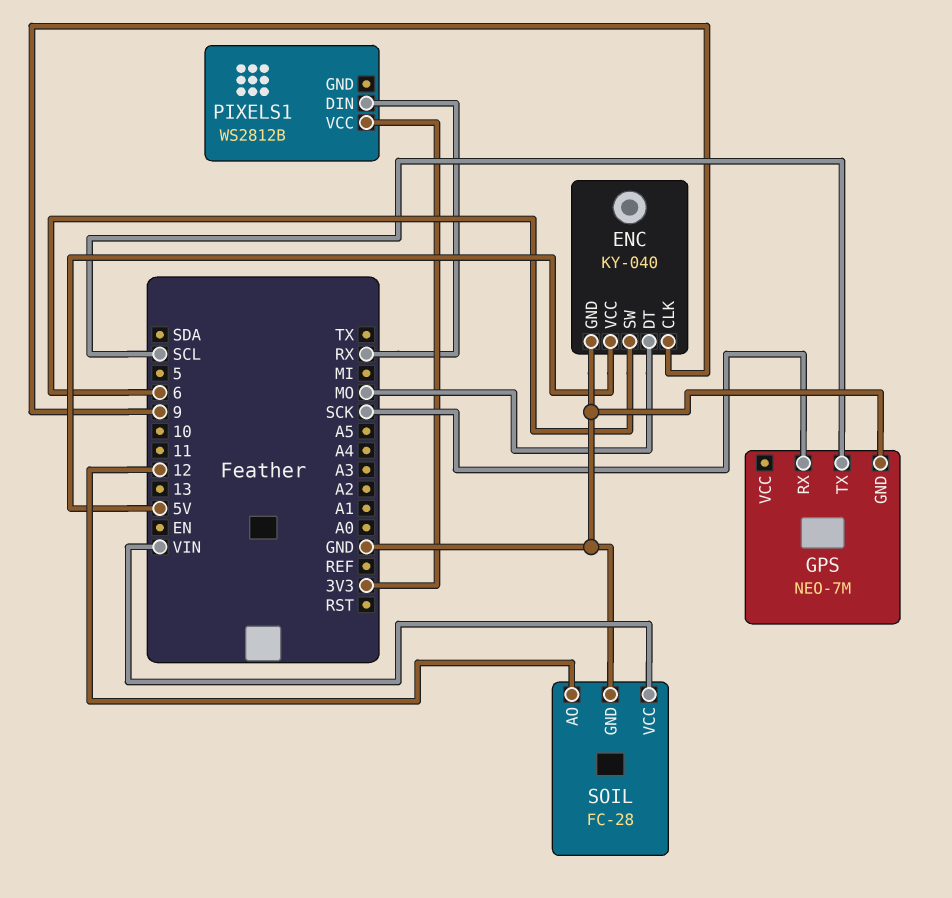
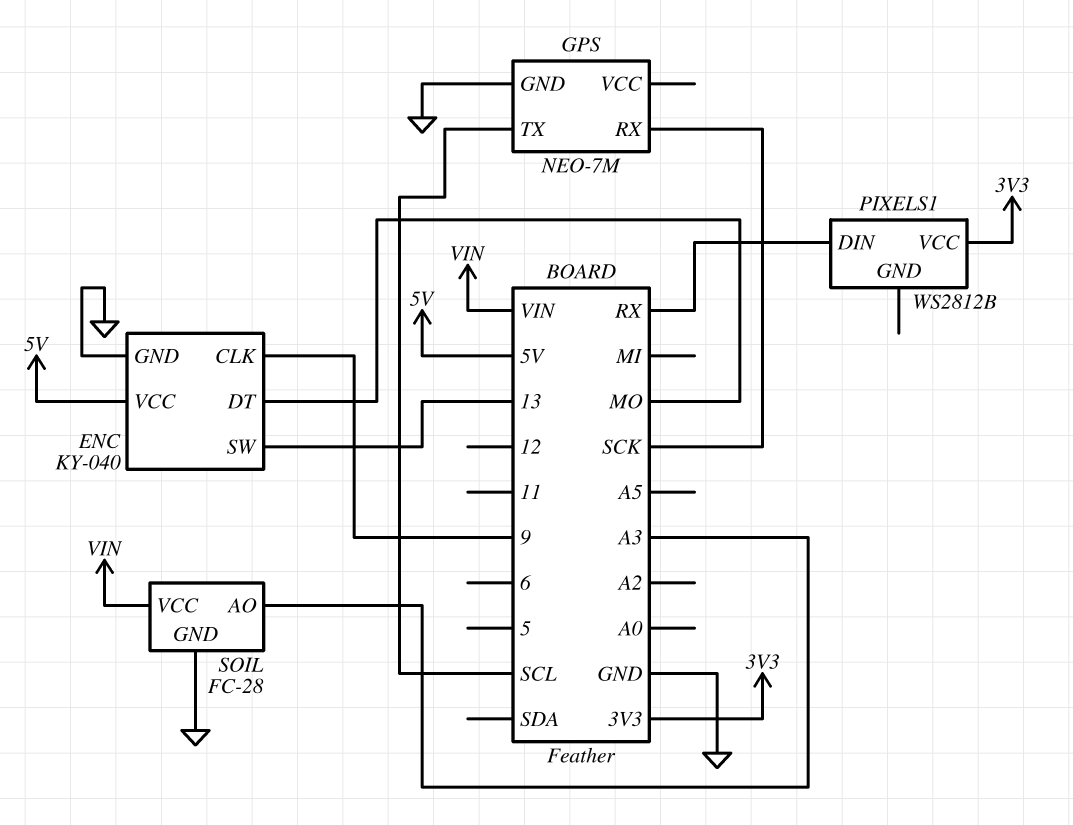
ENC pin SW: 6 -> 13
SOIL pin AO: 12 -> A3

